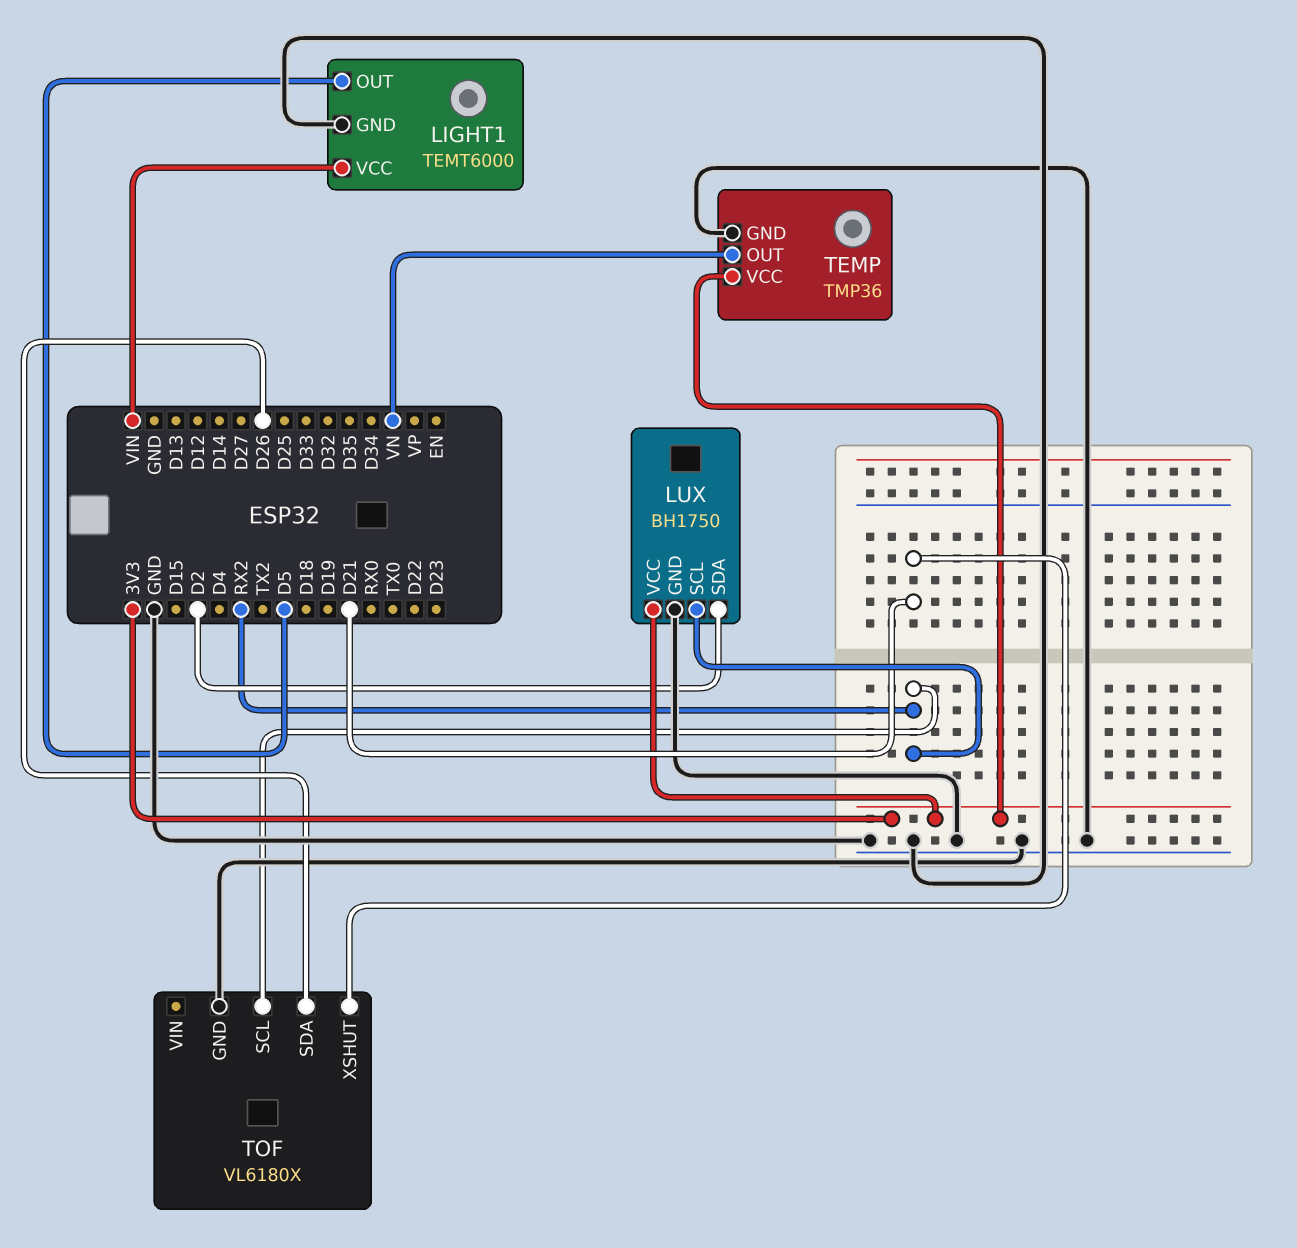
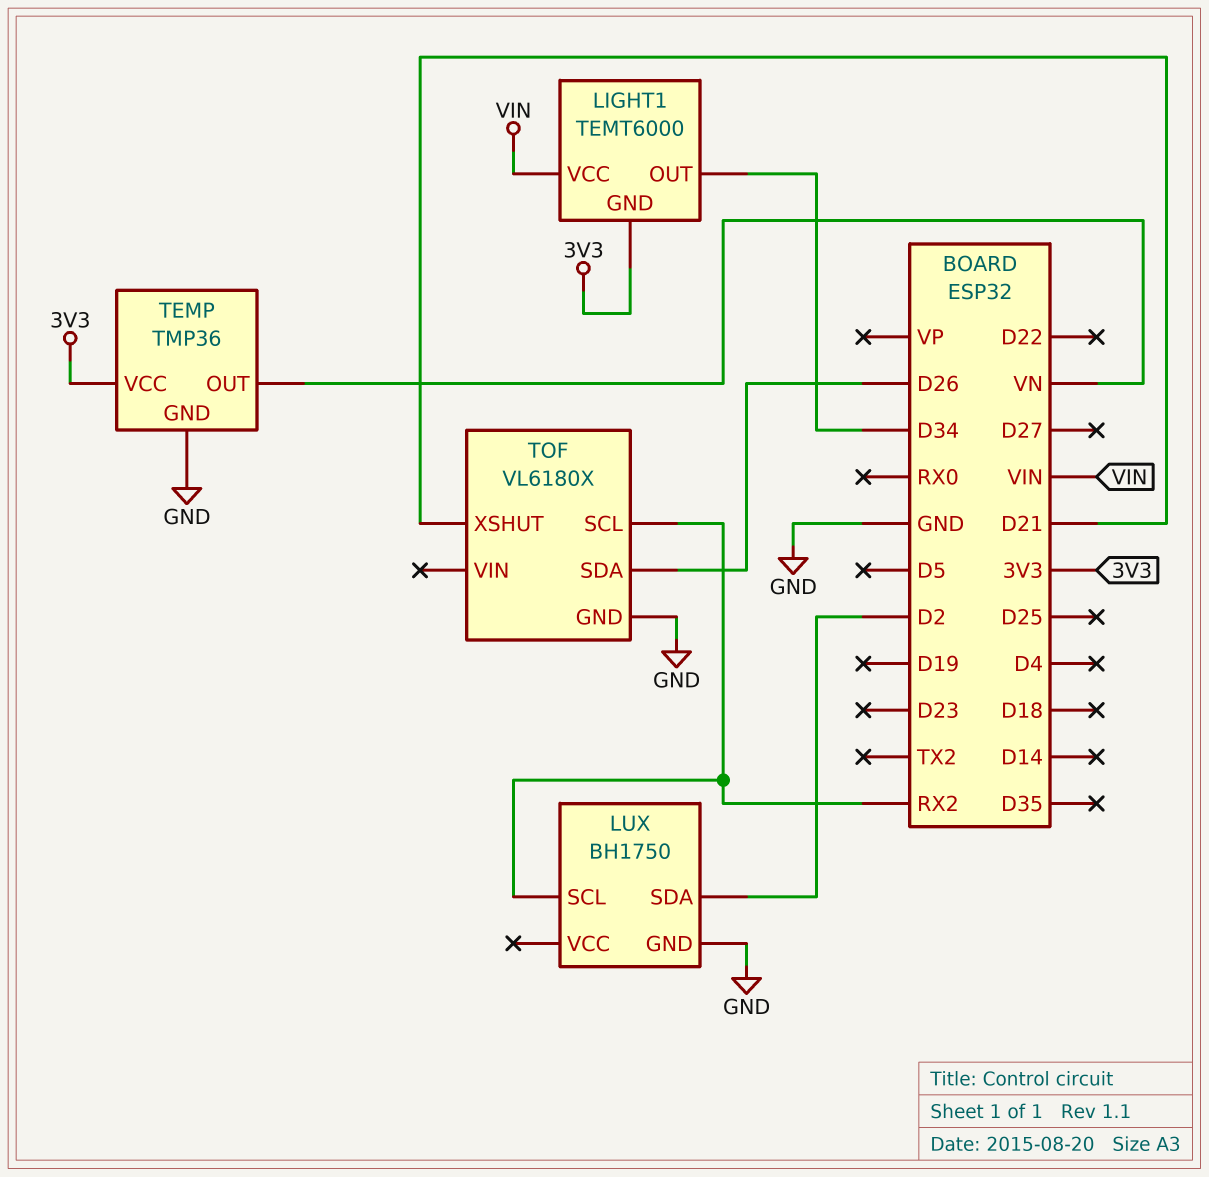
LIGHT1 pin GND: GND -> 3V3
LIGHT1 pin OUT: D5 -> D34
LUX pin VCC: 3V3 -> none

